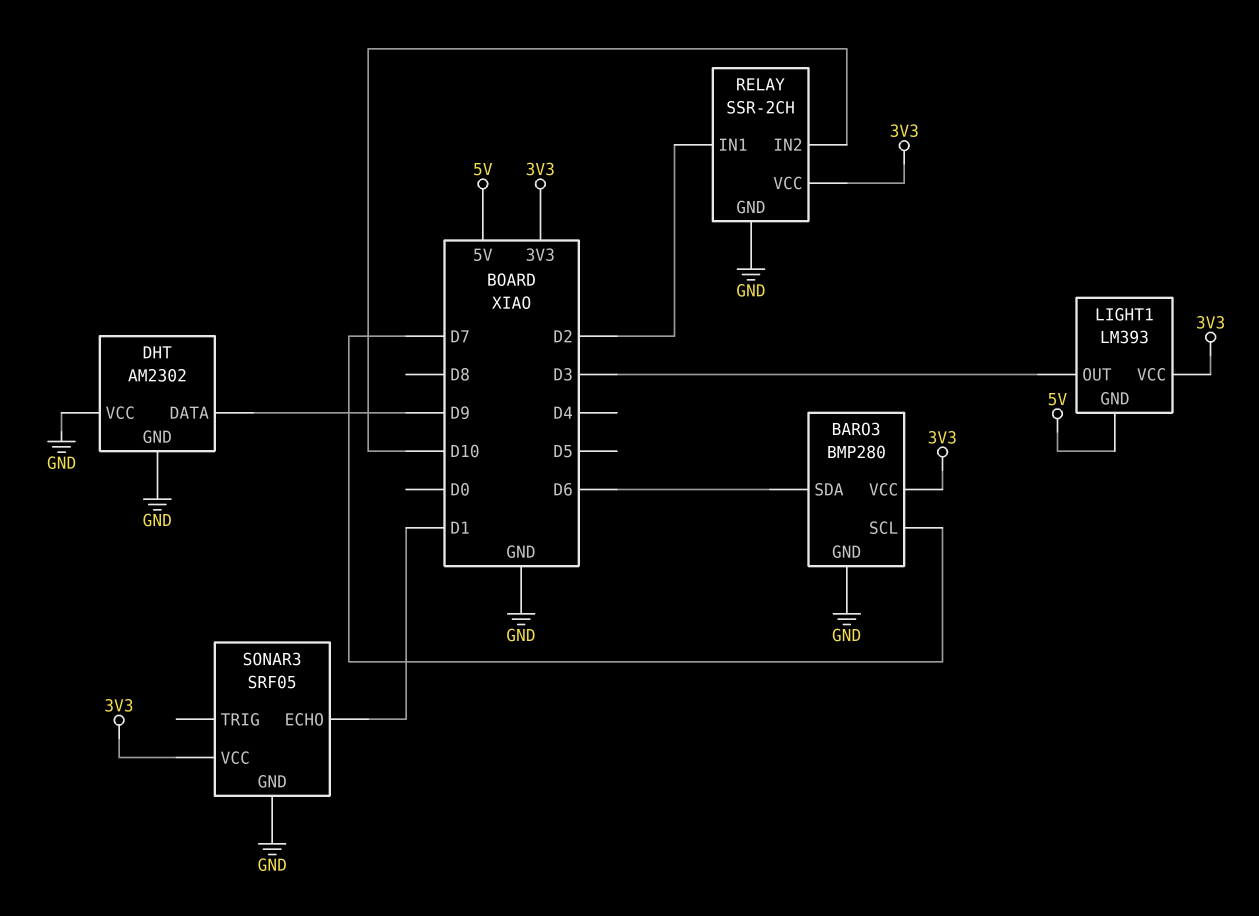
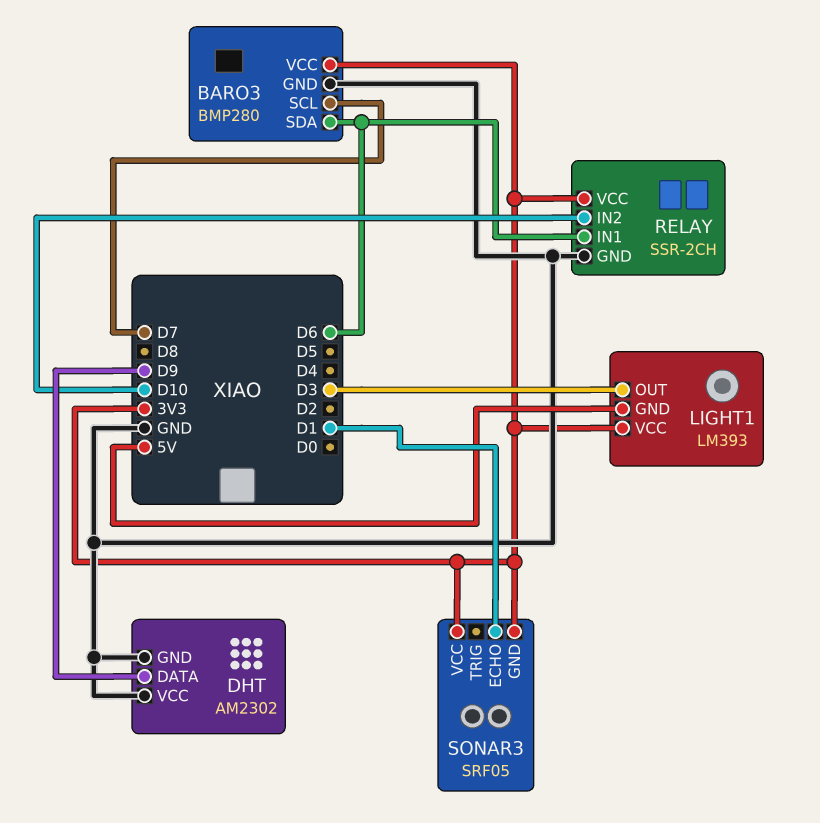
RELAY pin IN1: D2 -> D6
SONAR3 pin GND: GND -> 3V3

